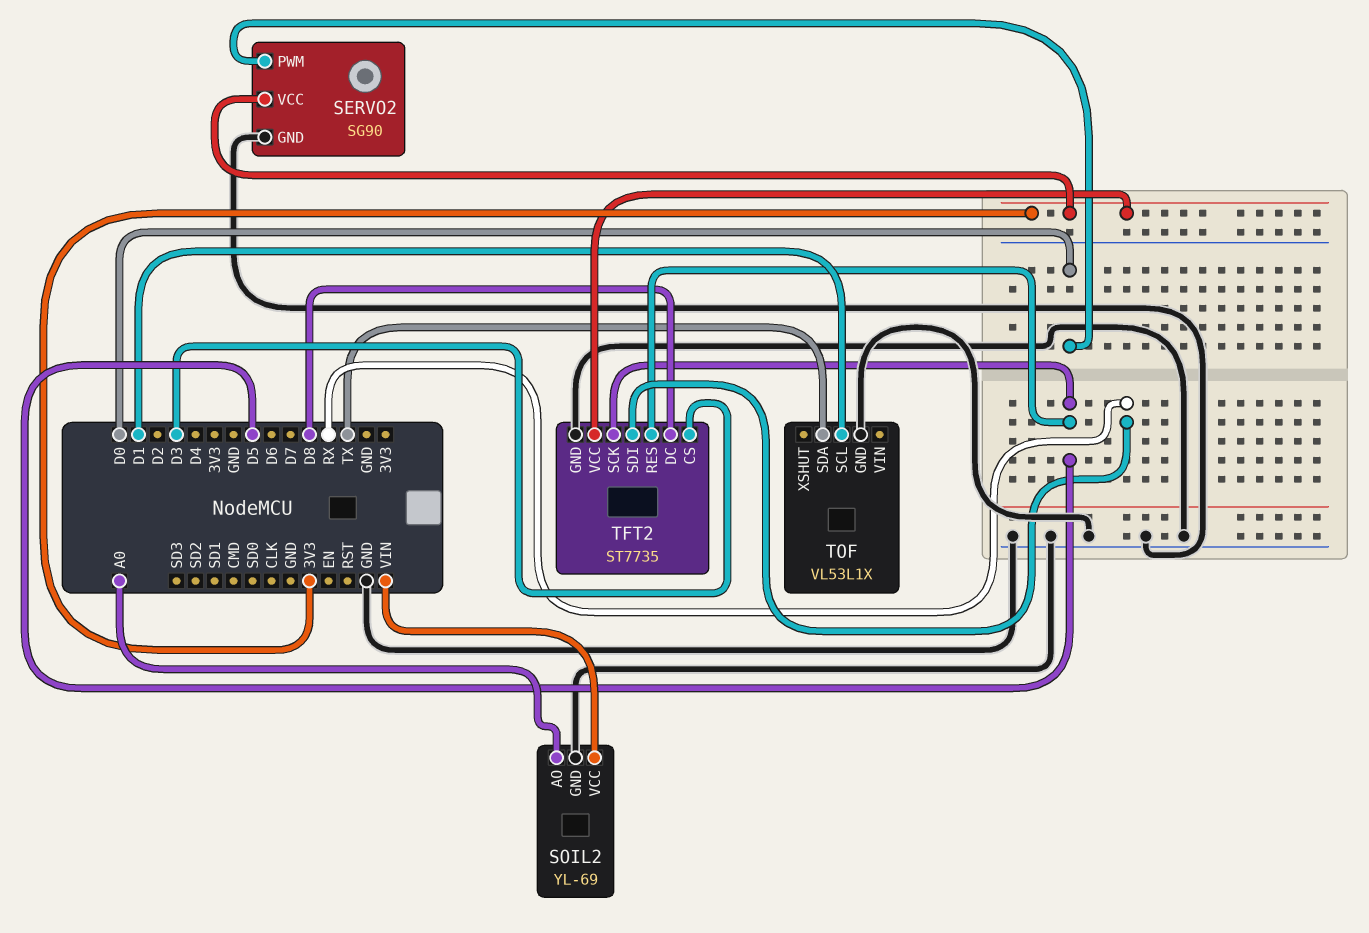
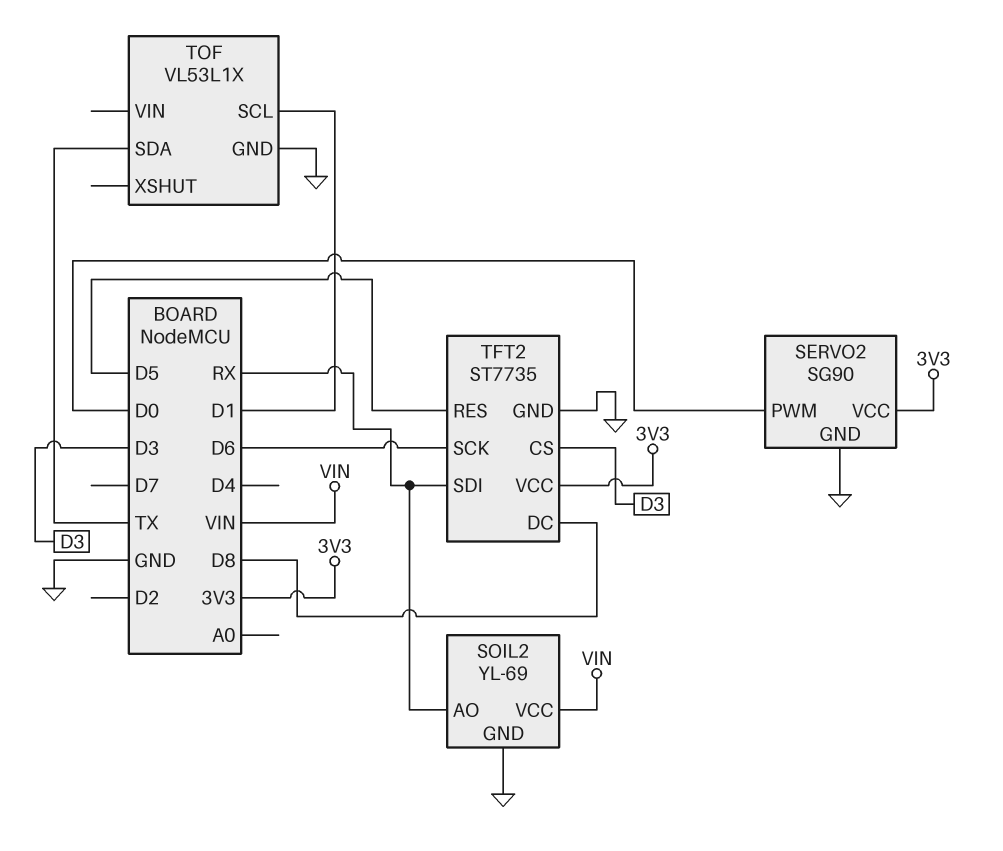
SOIL2 pin AO: A0 -> RX
TFT2 pin SCK: D5 -> D6

